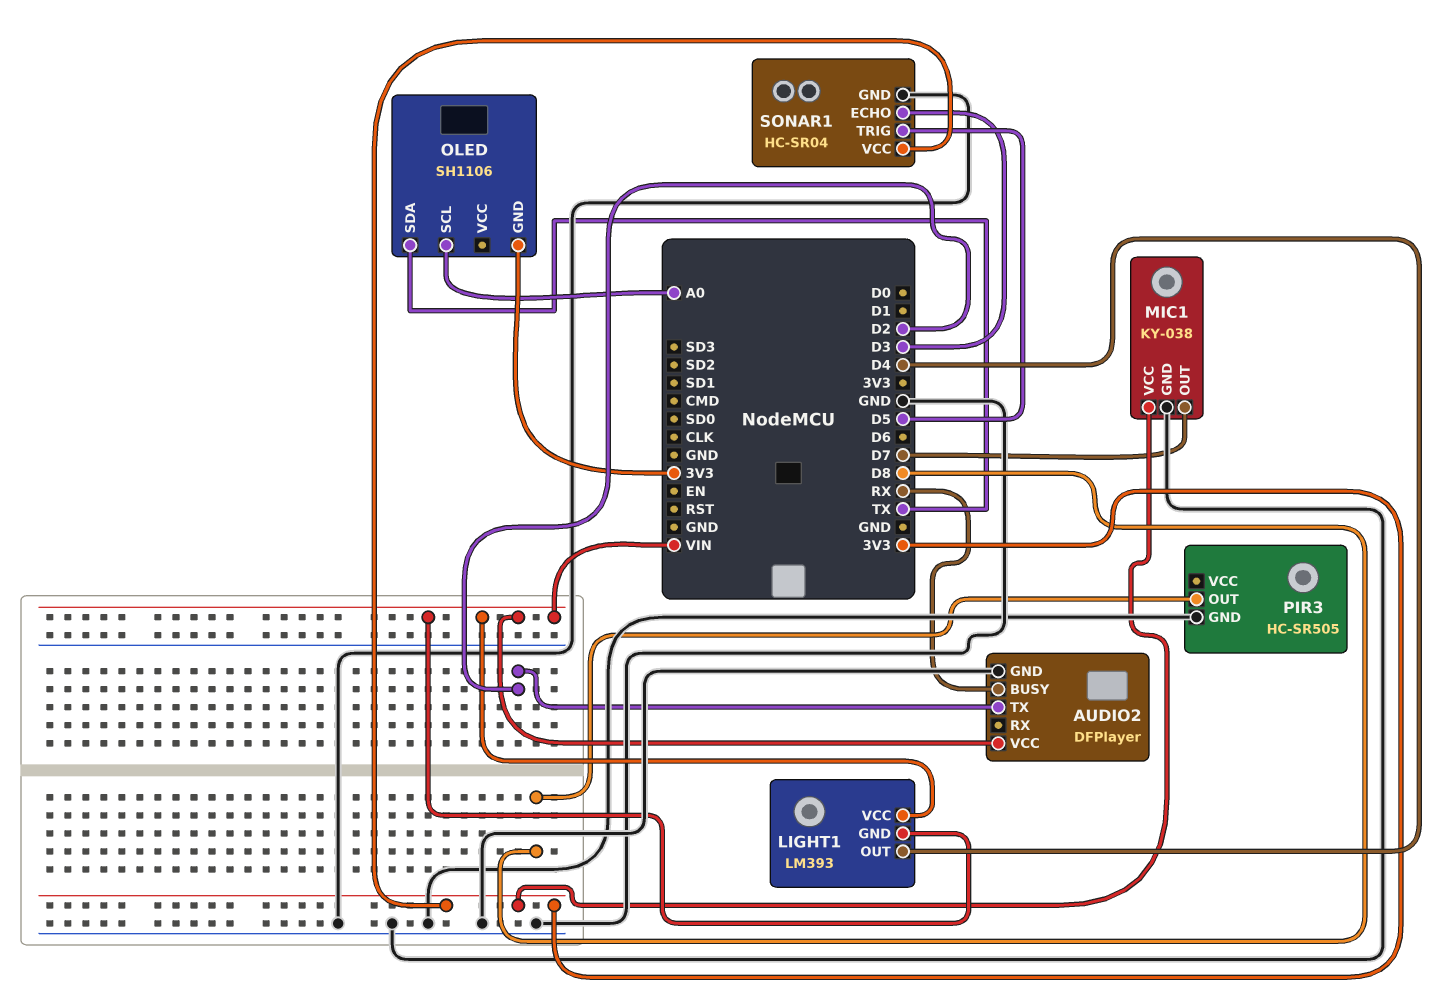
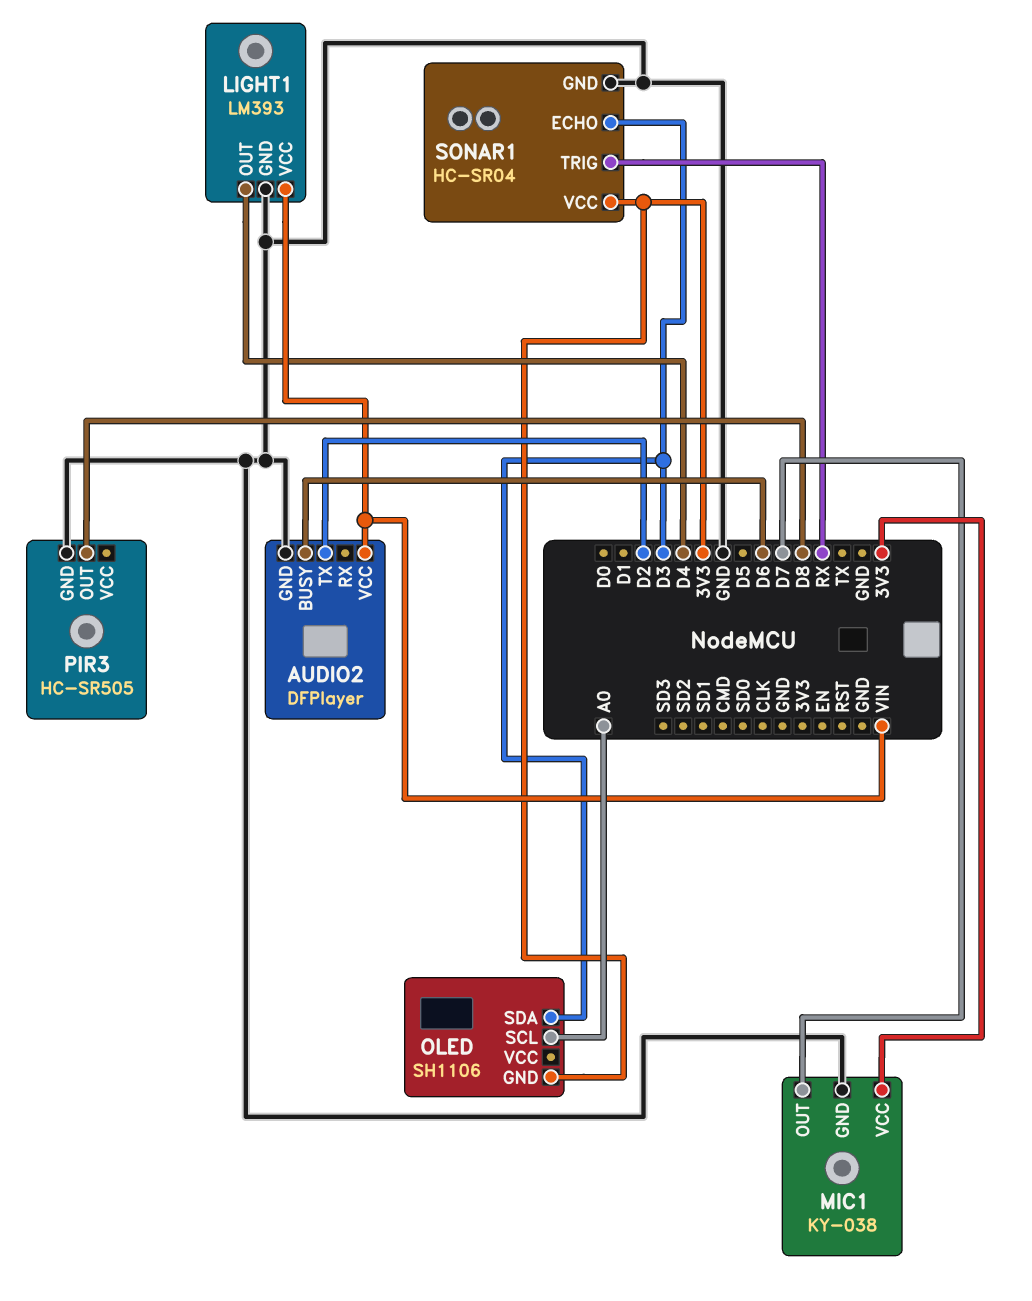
AUDIO2 pin BUSY: RX -> D6
LIGHT1 pin GND: VIN -> GND
OLED pin SDA: TX -> D3
SONAR1 pin TRIG: D5 -> RX

